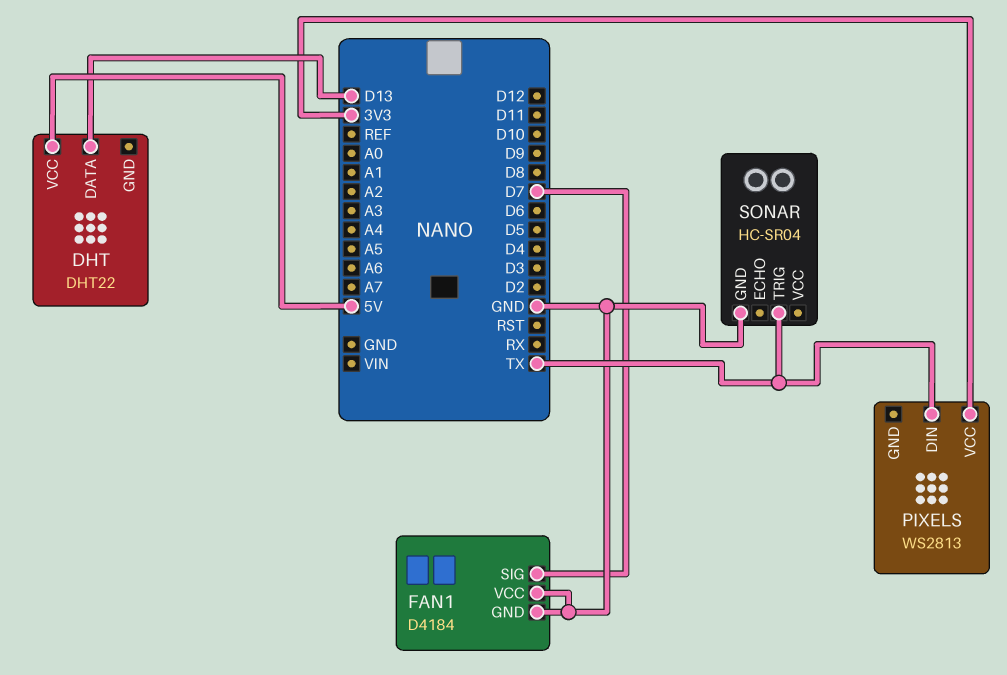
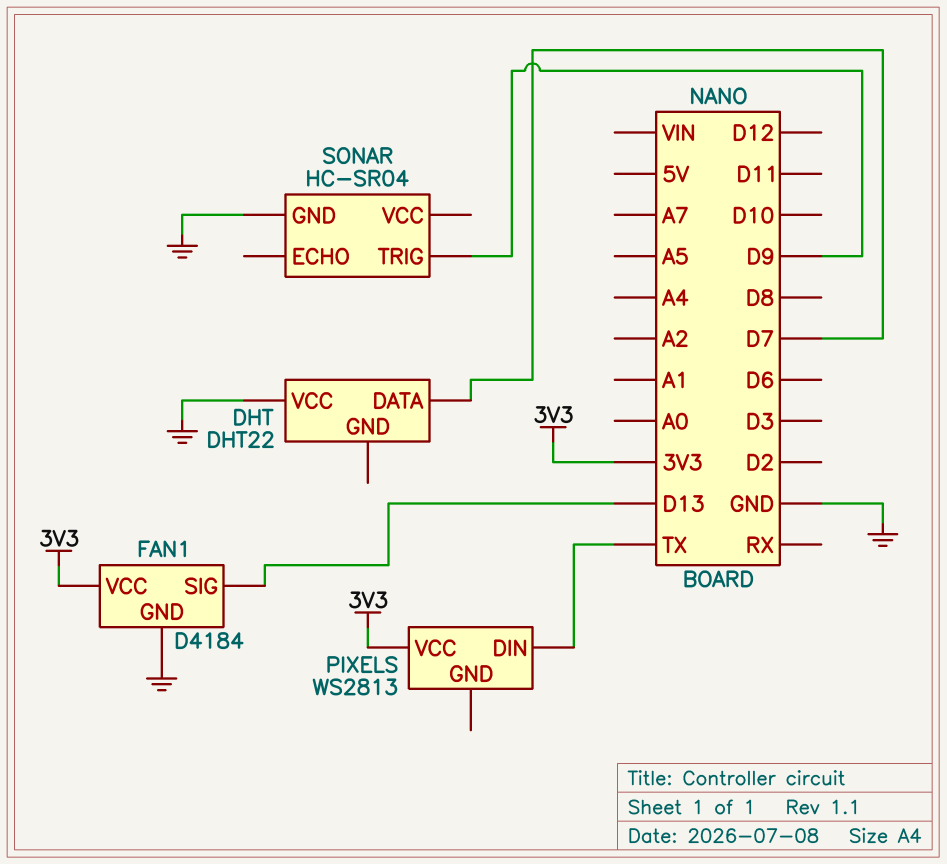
DHT pin DATA: D13 -> D7
DHT pin VCC: 5V -> GND
FAN1 pin SIG: D7 -> D13
FAN1 pin VCC: GND -> 3V3
SONAR pin TRIG: TX -> D9

